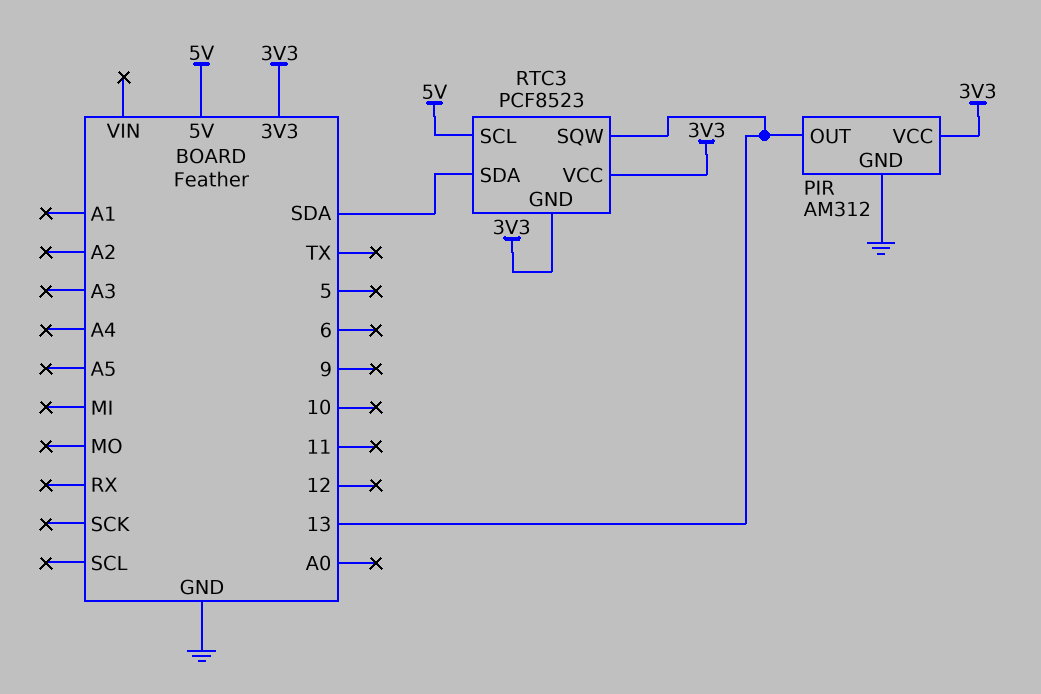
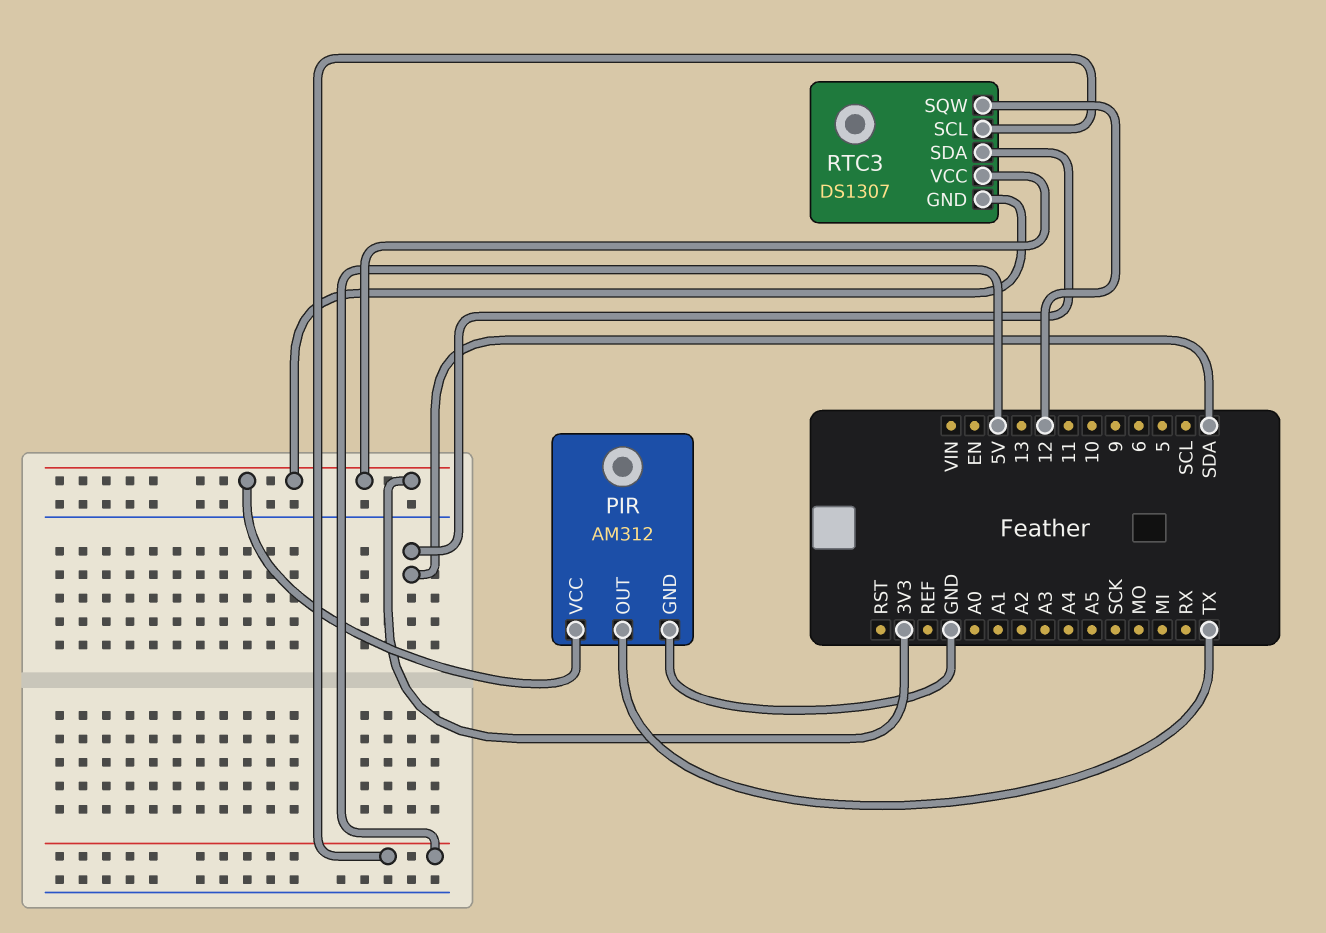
PIR pin OUT: 13 -> TX
RTC3: PCF8523 -> DS1307
RTC3 pin SQW: 13 -> 12

